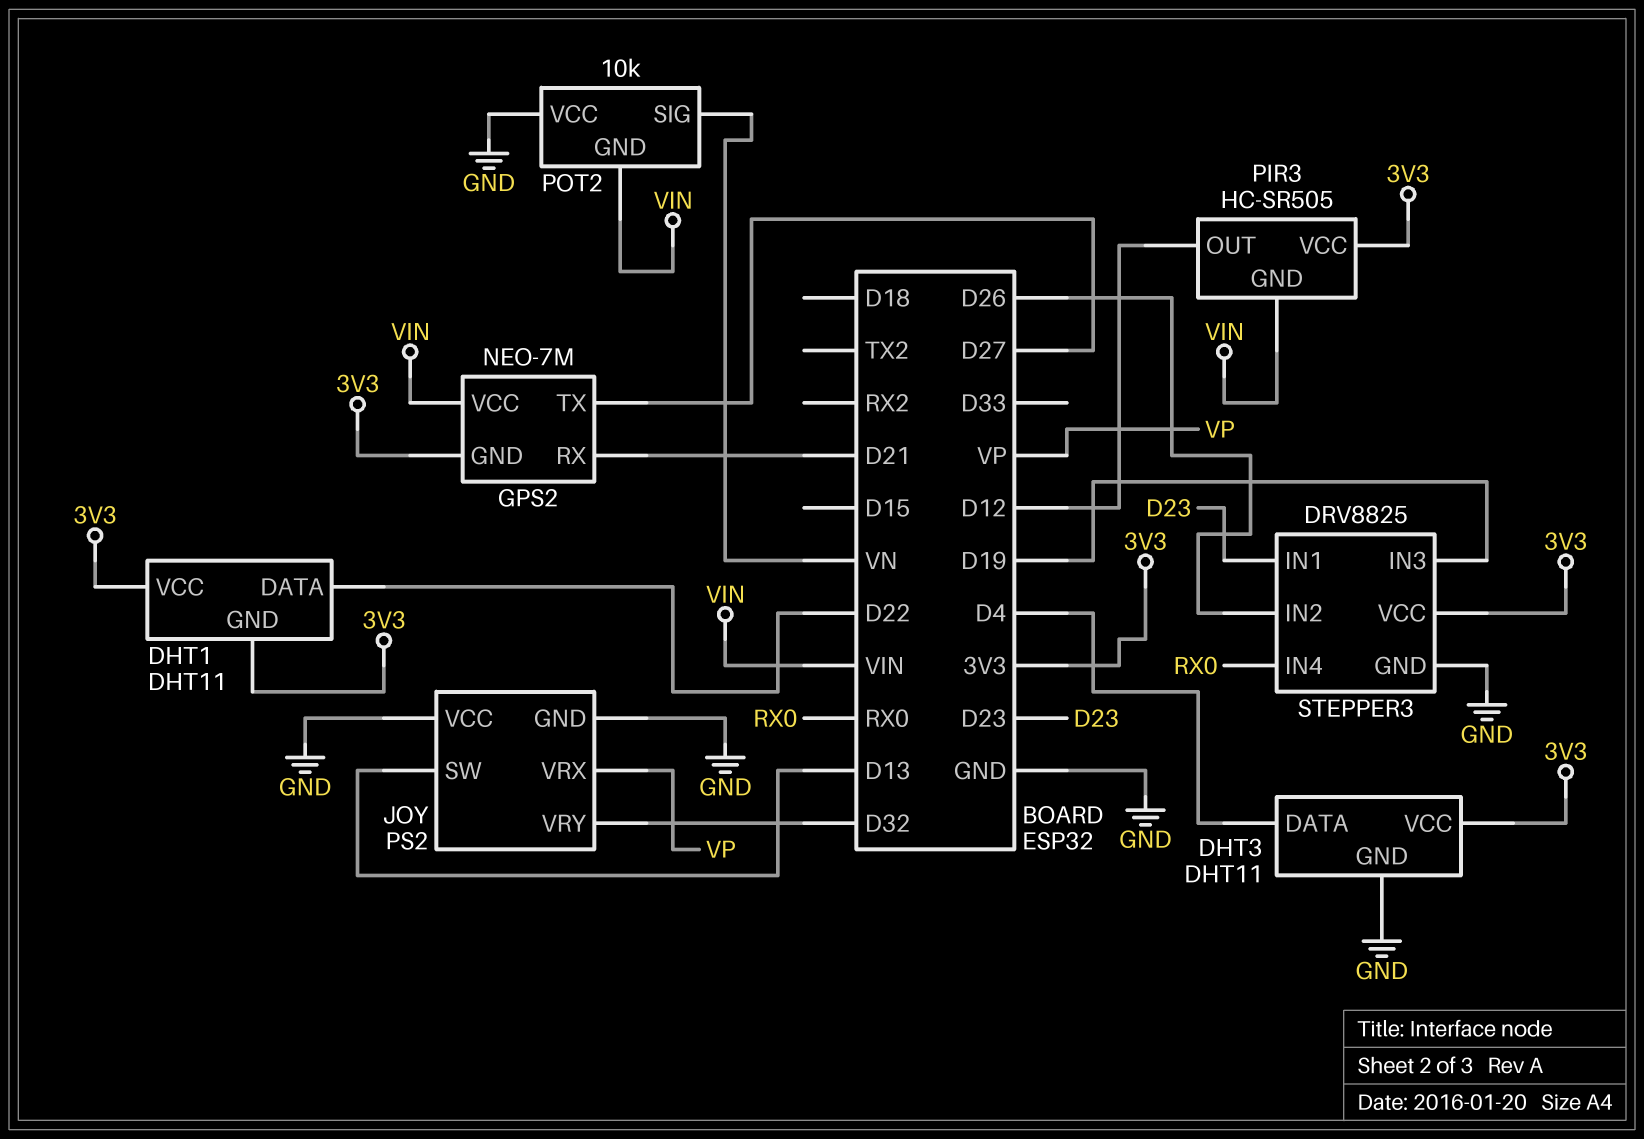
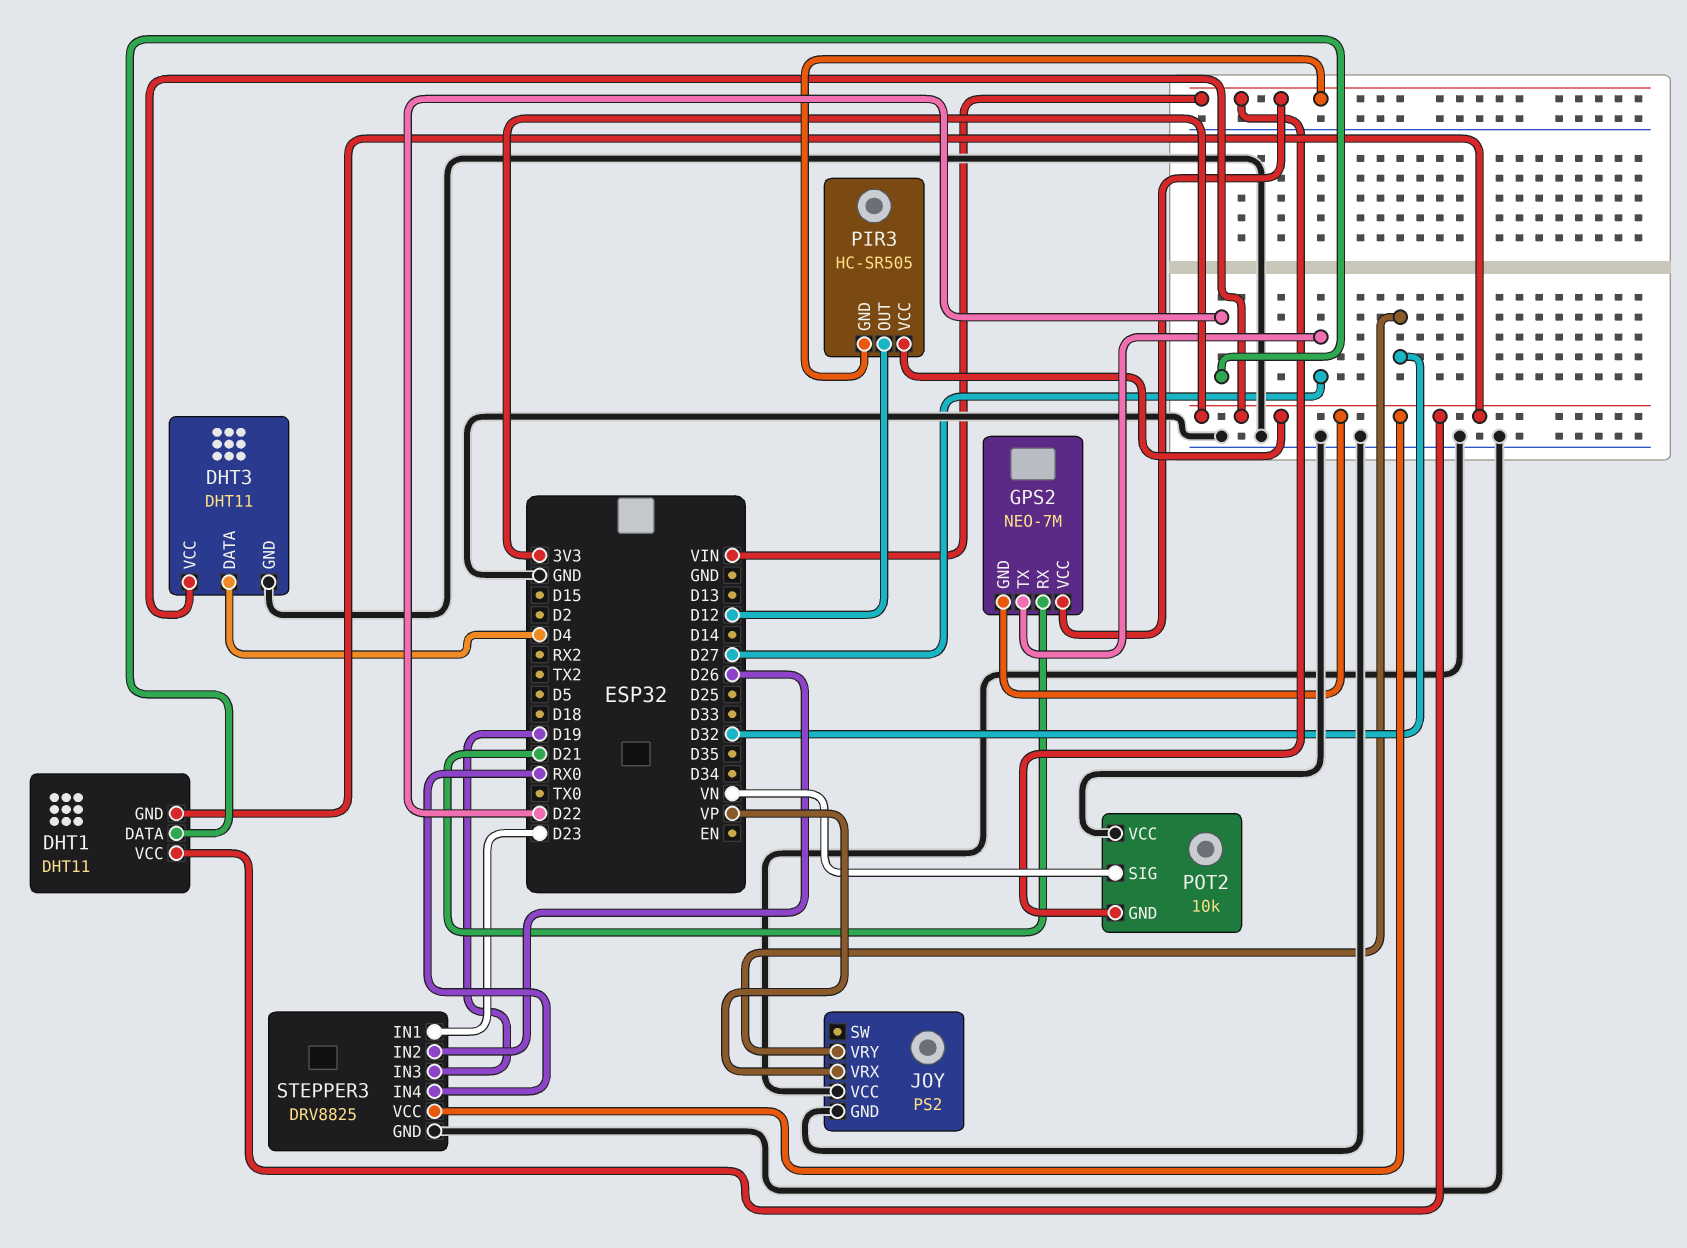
JOY pin SW: D13 -> none

